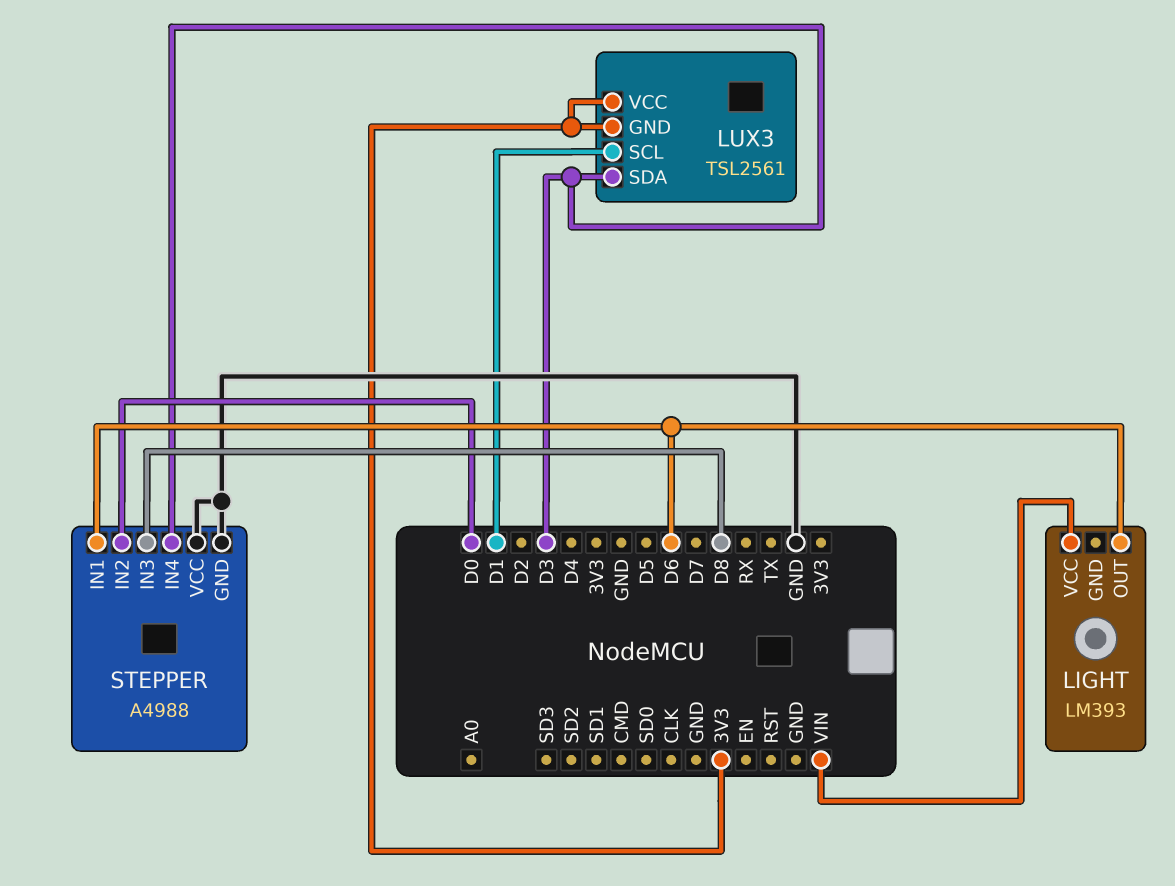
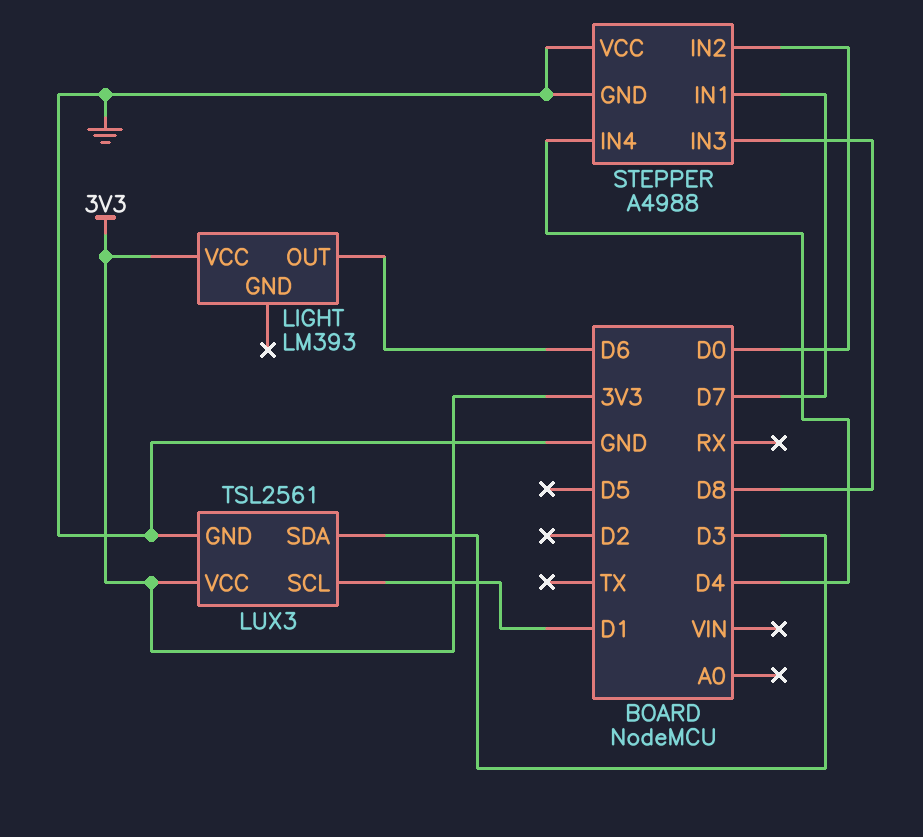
LIGHT pin VCC: VIN -> 3V3
LUX3 pin GND: 3V3 -> GND
STEPPER pin IN1: D6 -> D7
STEPPER pin IN4: D3 -> D4

